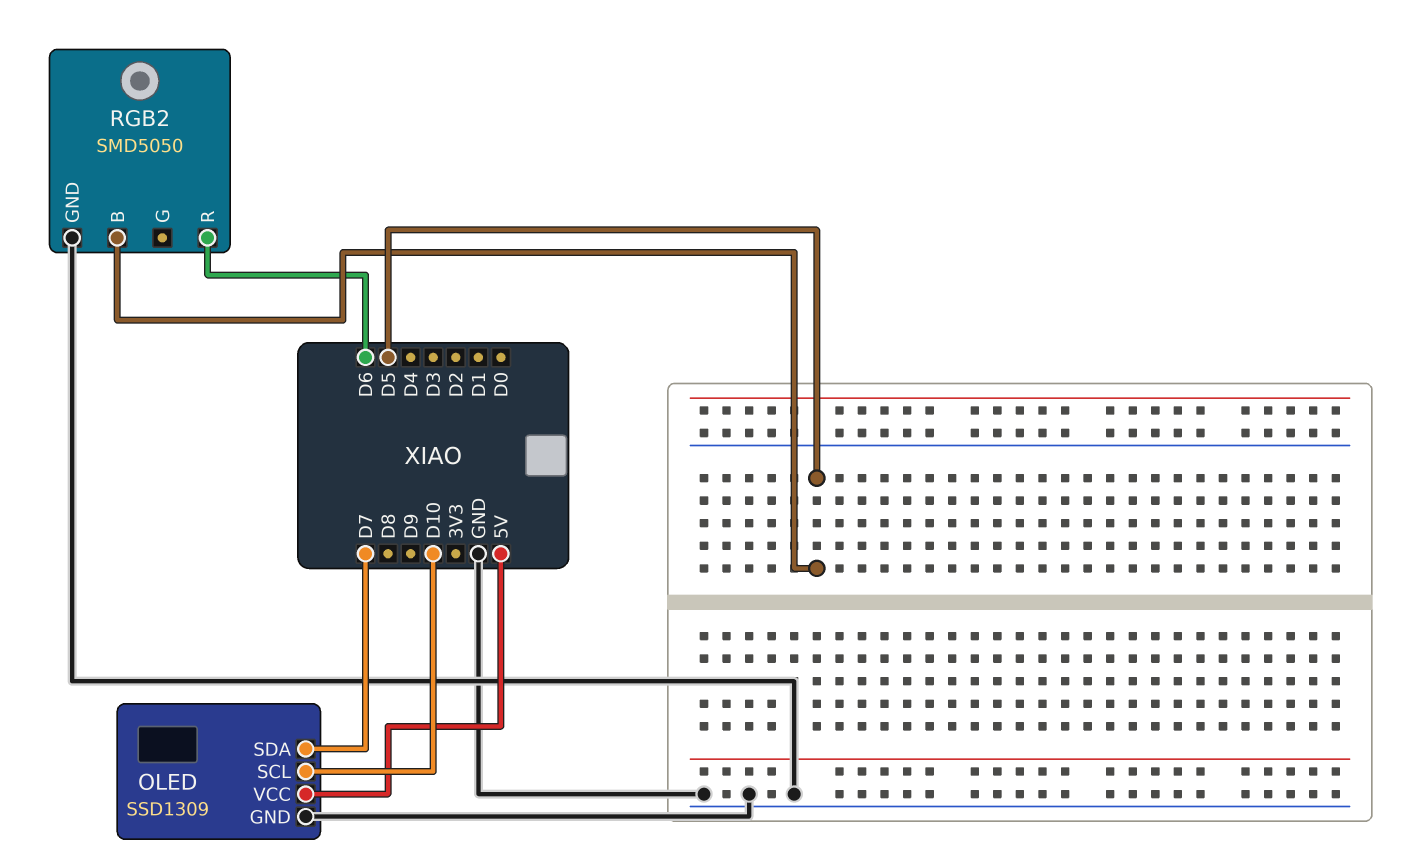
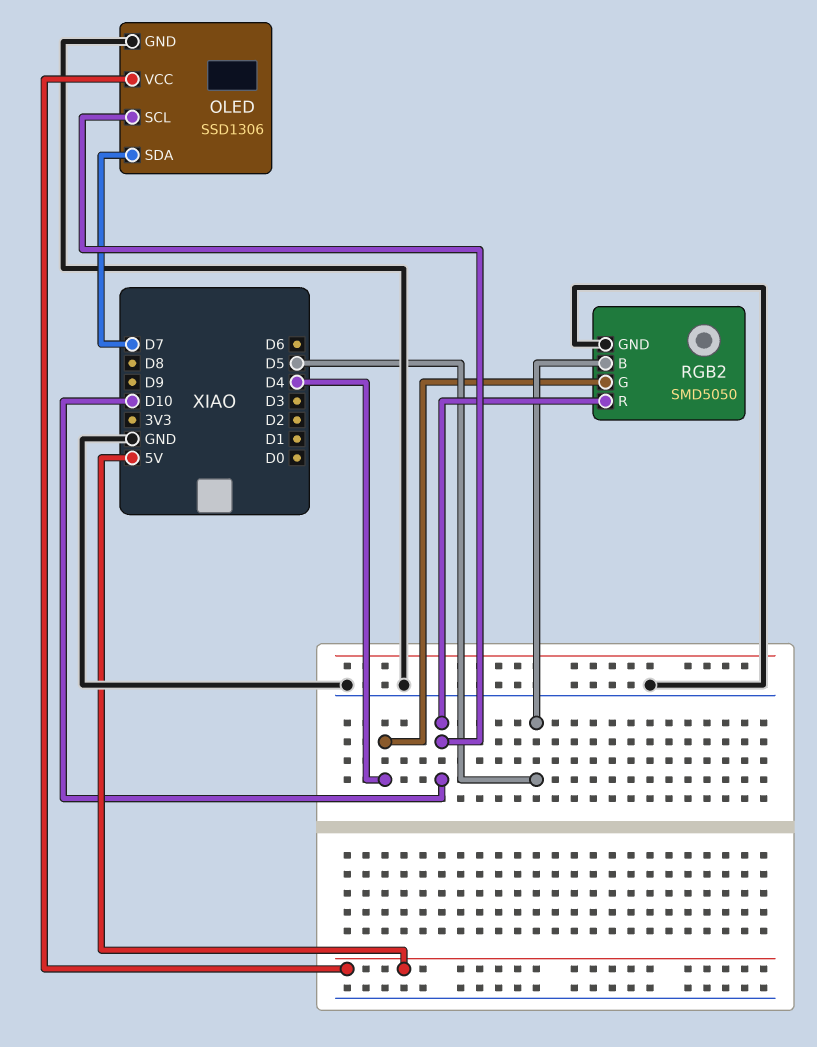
OLED: SSD1309 -> SSD1306
RGB2 pin G: none -> D4
RGB2 pin R: D6 -> D10

